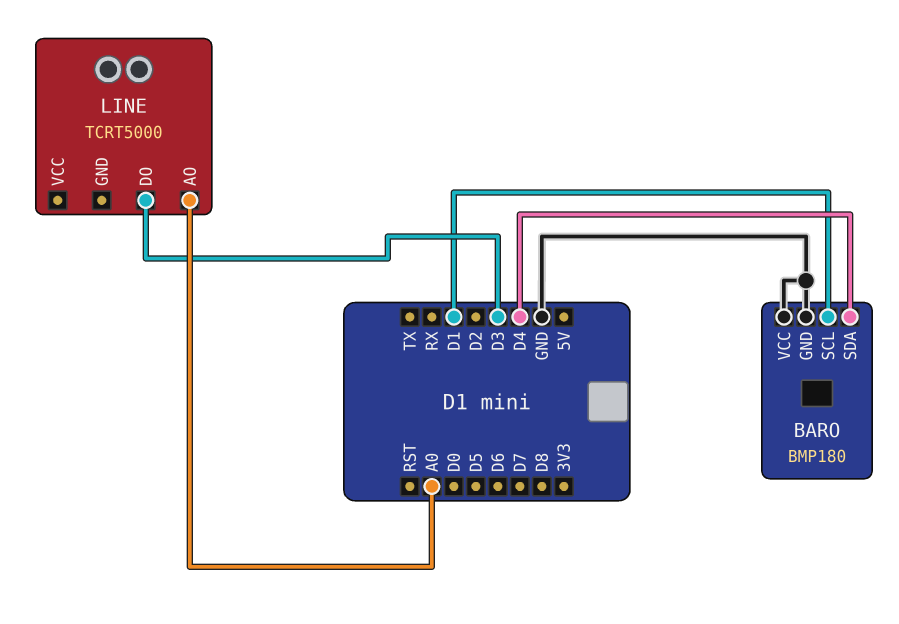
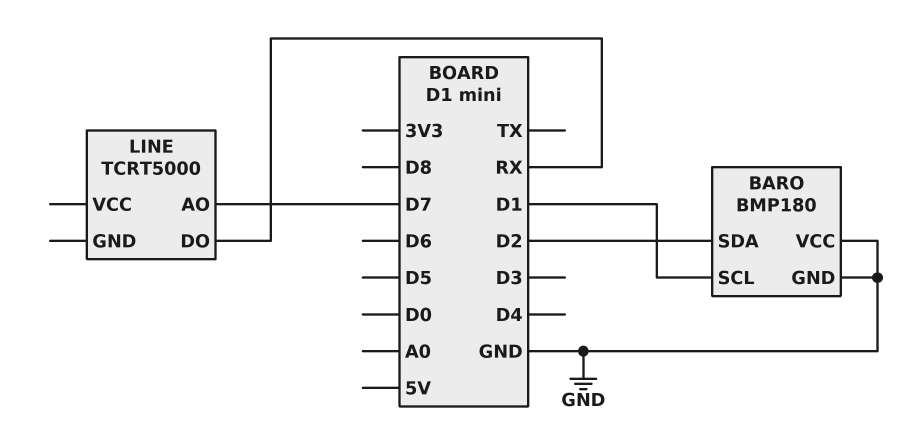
BARO pin SDA: D4 -> D2
LINE pin AO: A0 -> D7
LINE pin DO: D3 -> RX

